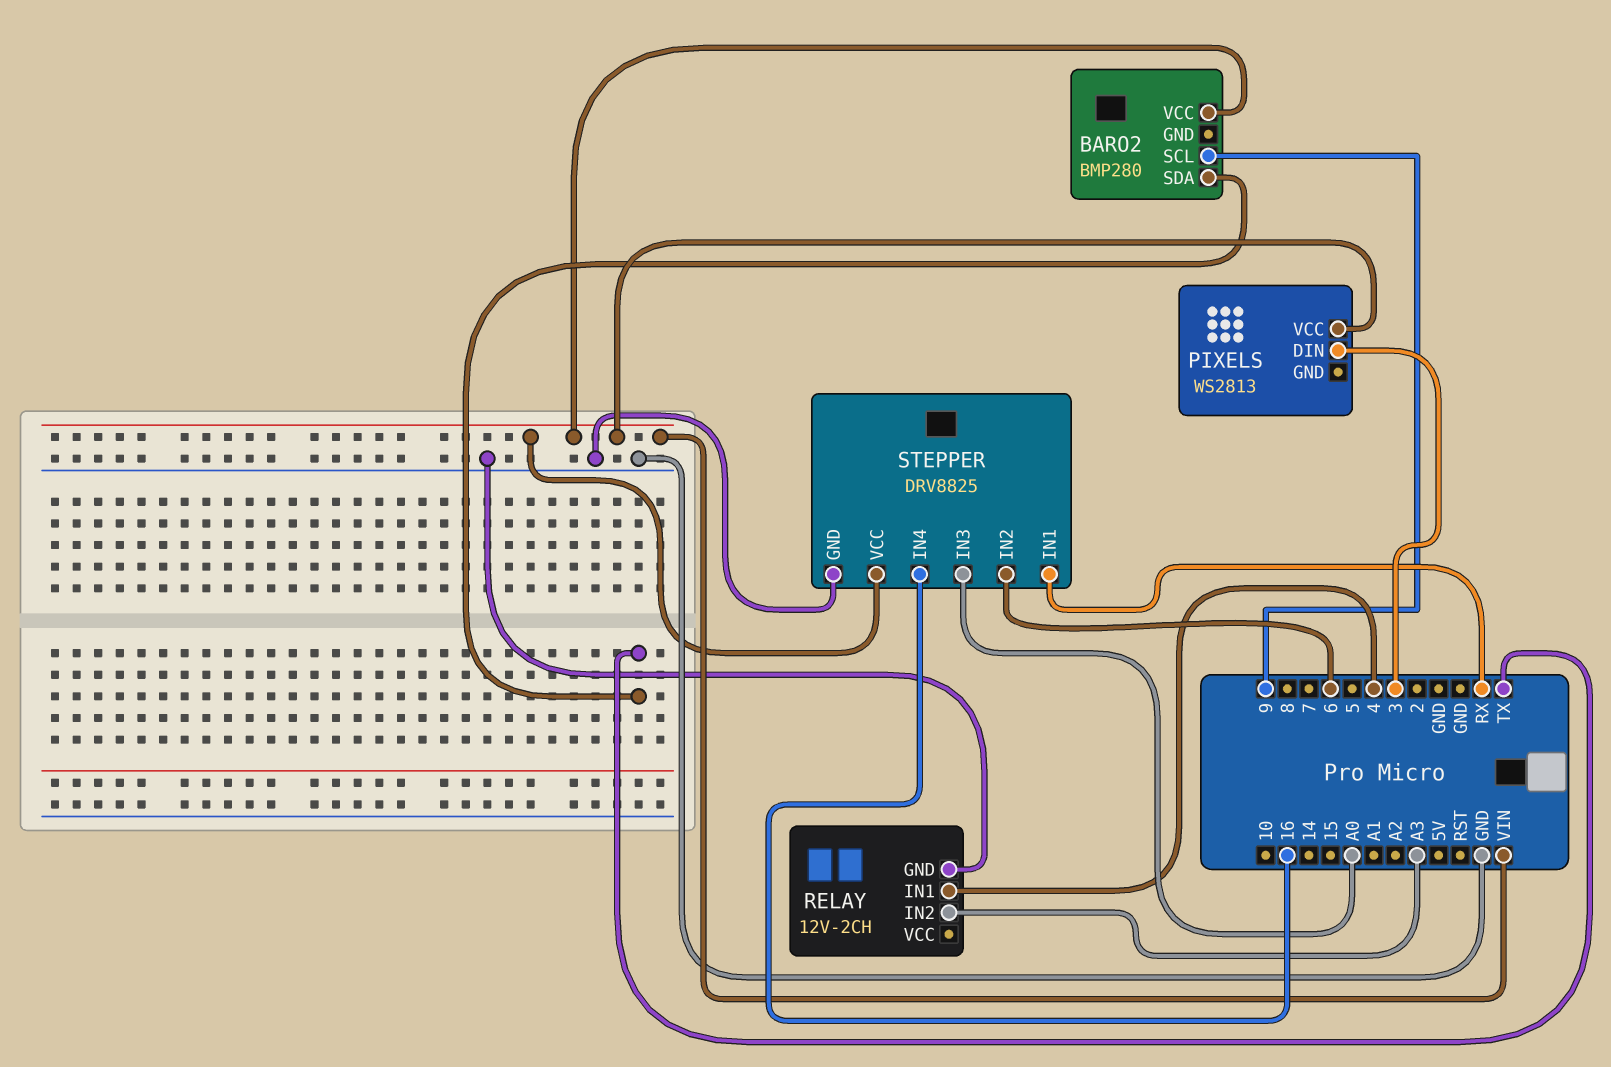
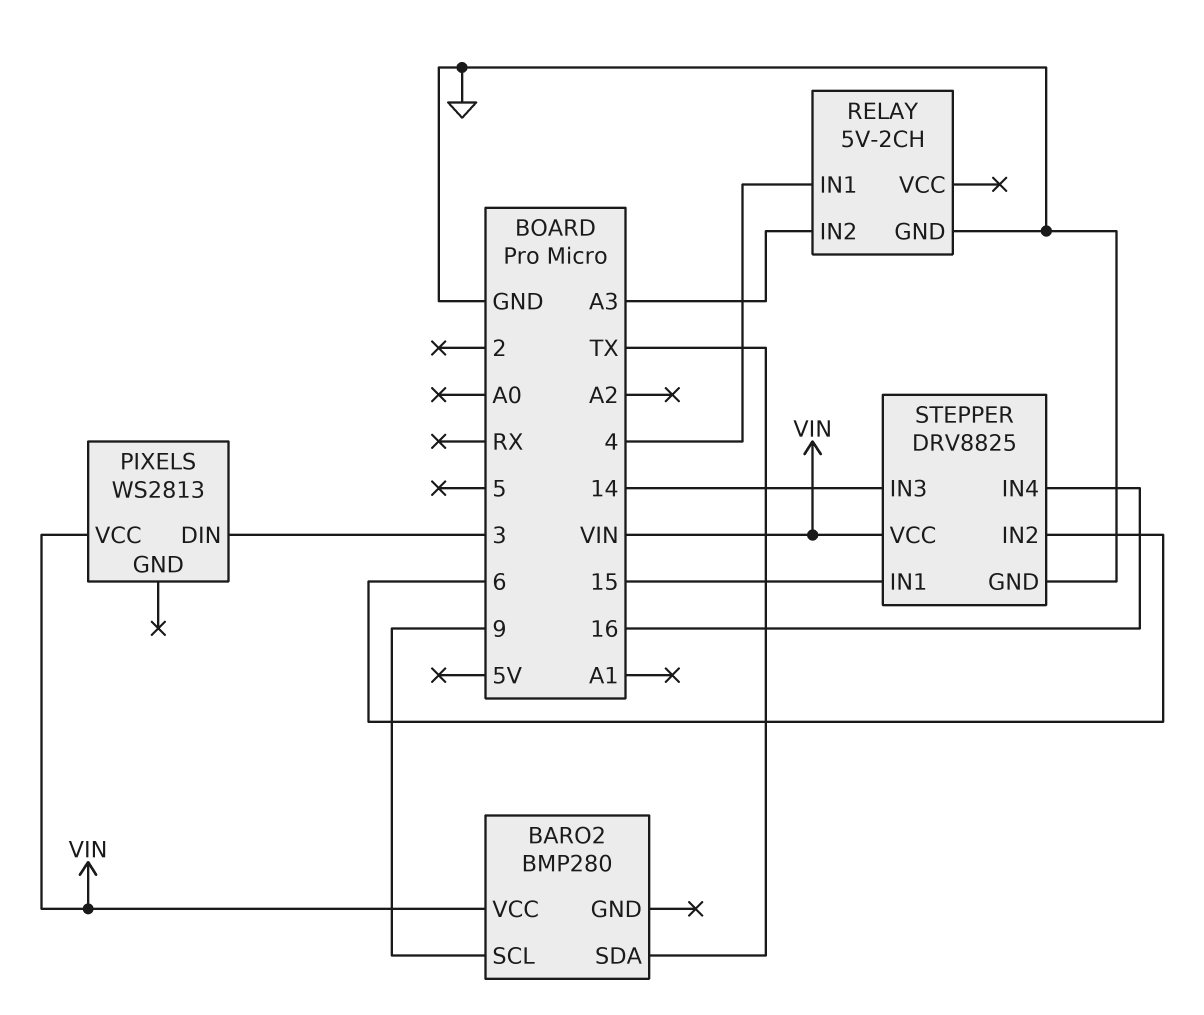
RELAY: 12V-2CH -> 5V-2CH
STEPPER pin IN1: RX -> 15
STEPPER pin IN3: A0 -> 14

